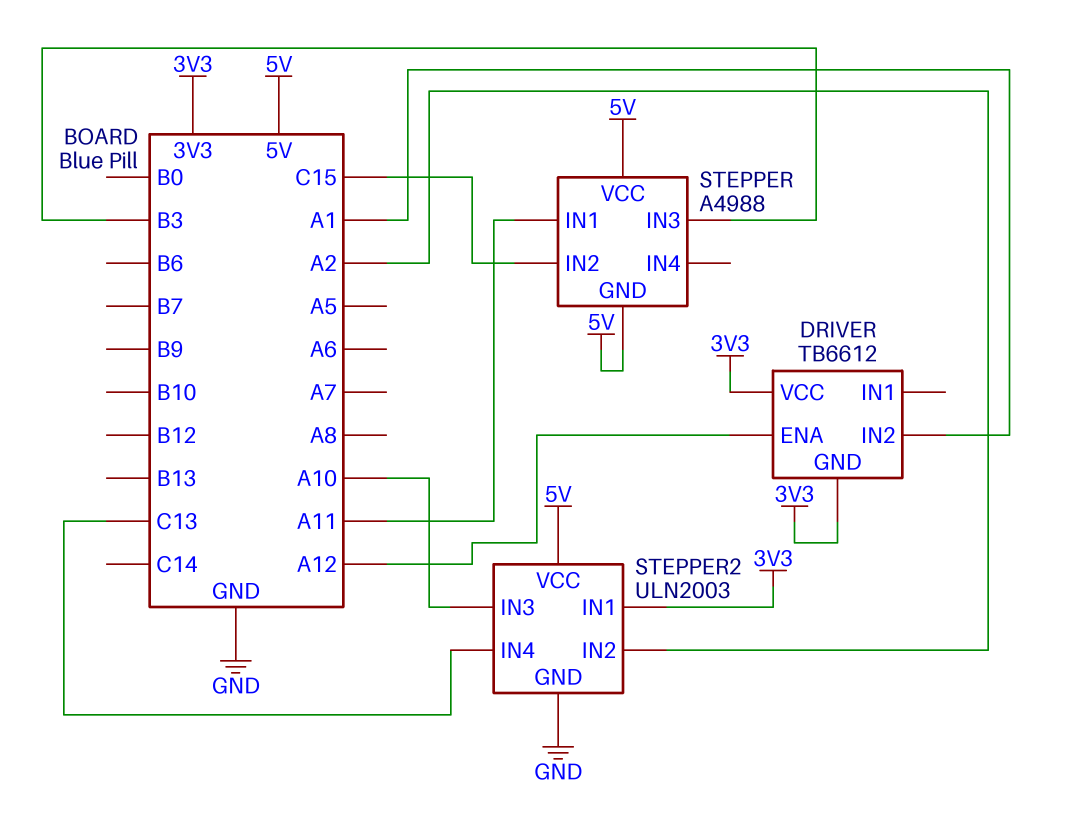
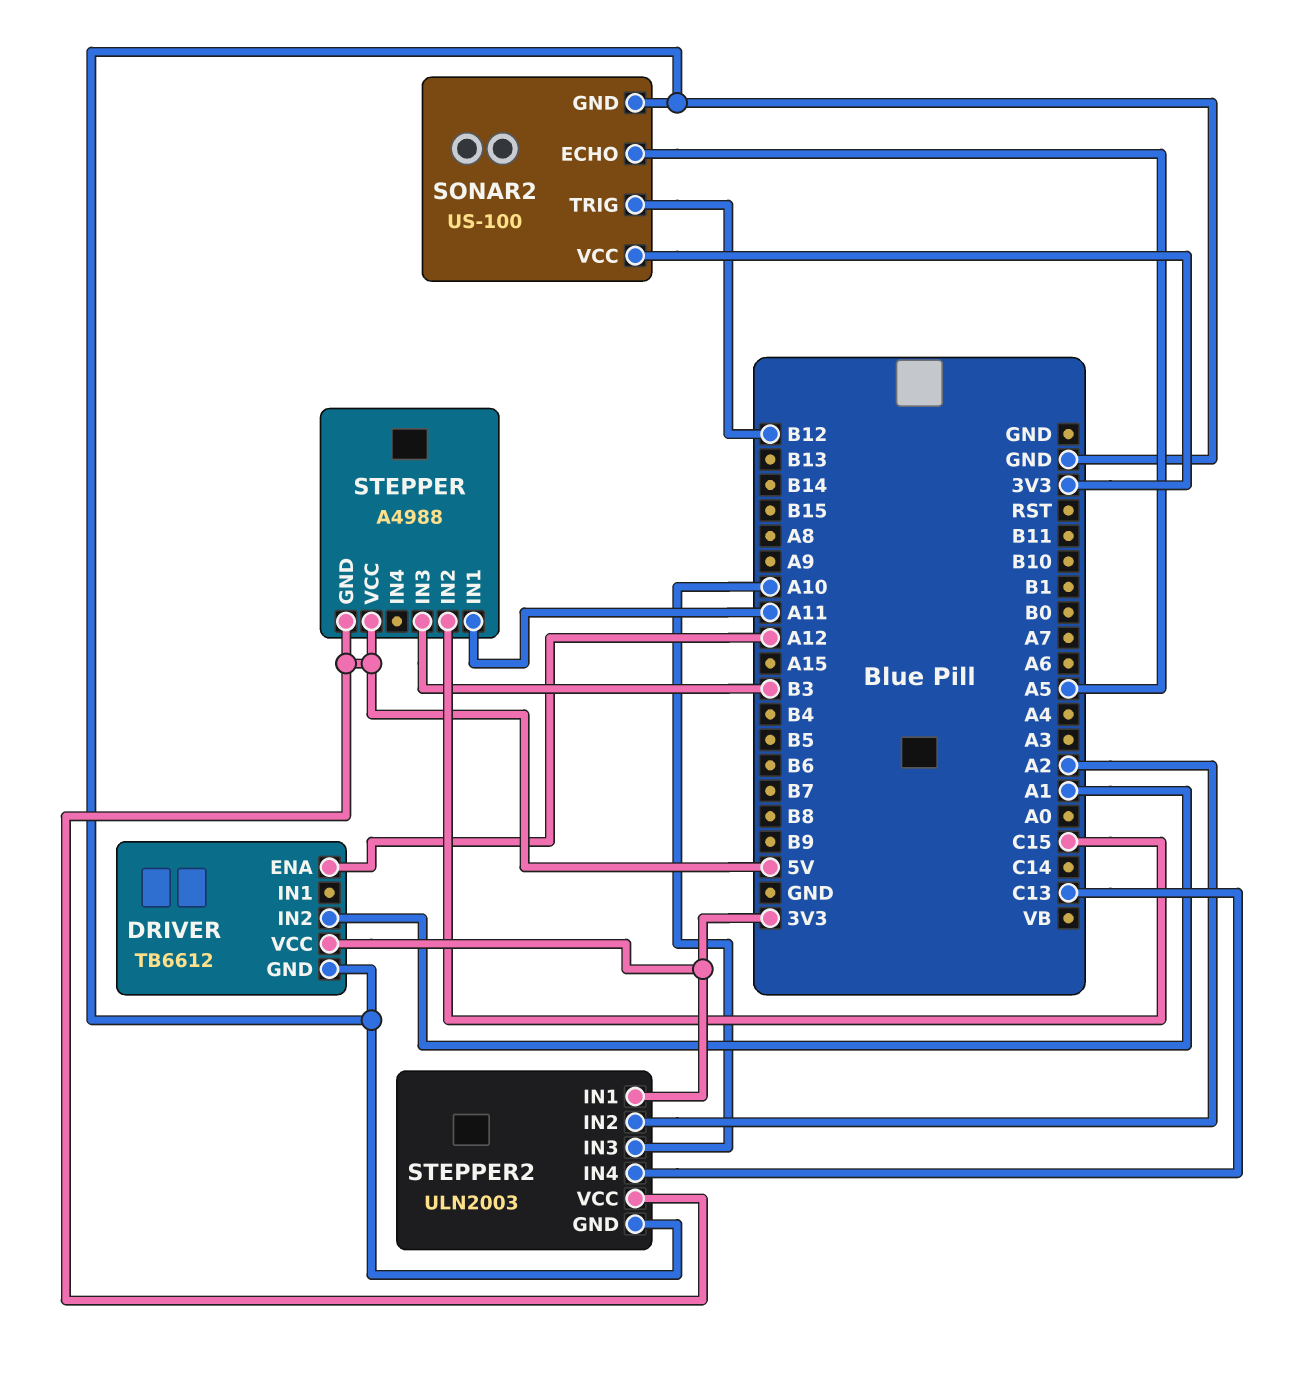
DRIVER pin GND: 3V3 -> GND
SONAR2: none -> US-100
SONAR2 pin ECHO: none -> A5
SONAR2 pin GND: none -> GND
SONAR2 pin TRIG: none -> B12
SONAR2 pin VCC: none -> 3V3

